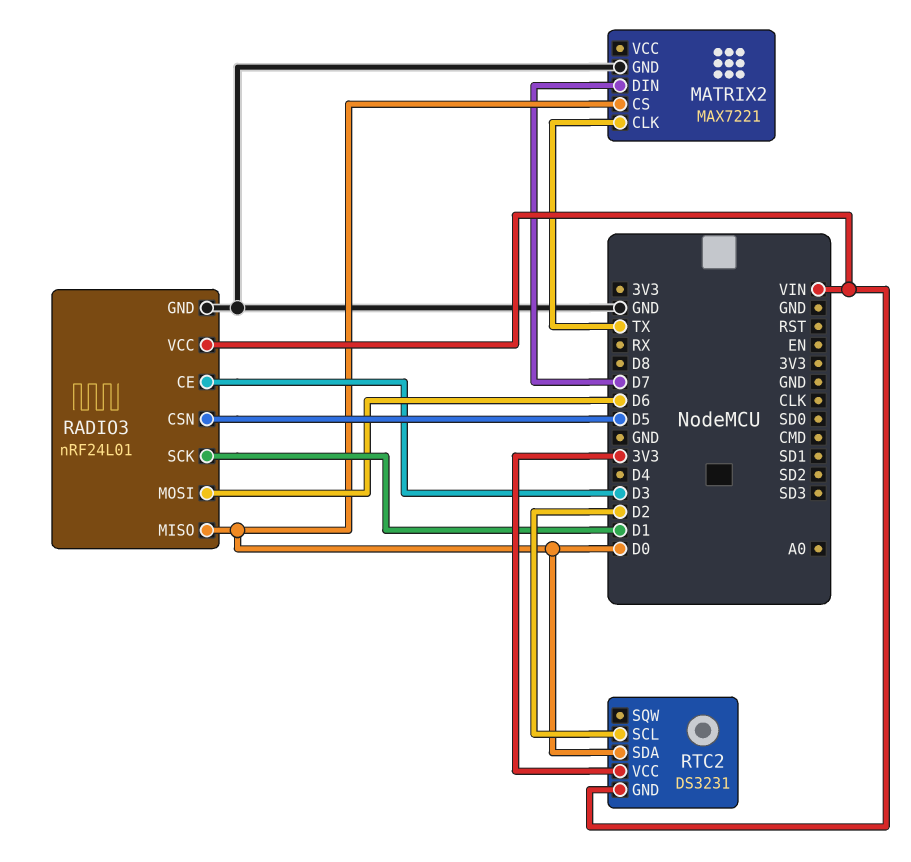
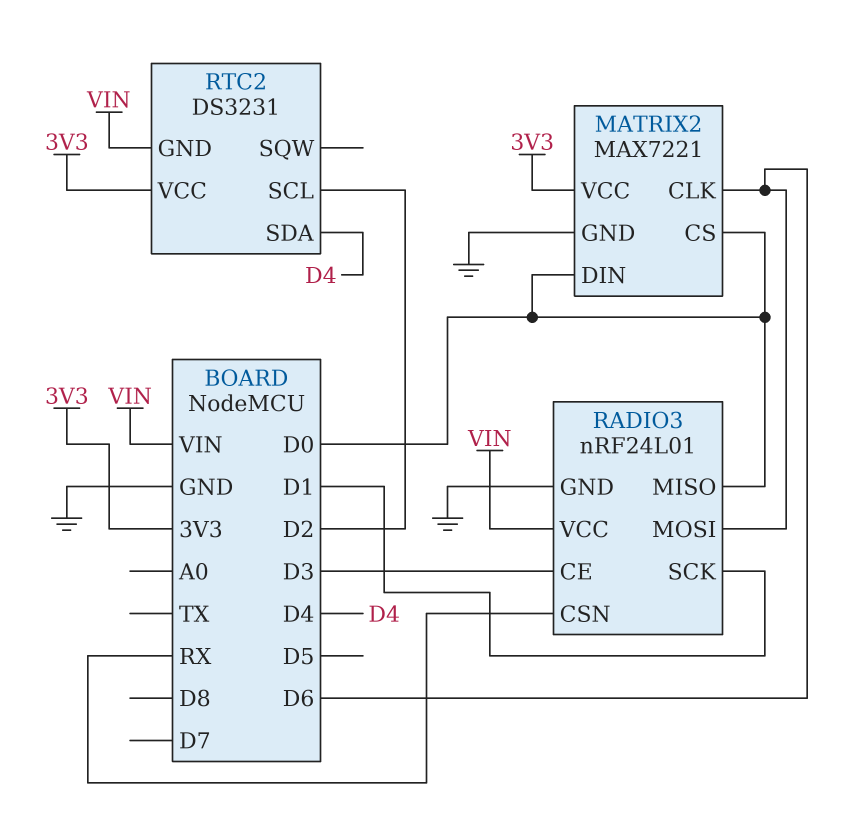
MATRIX2 pin CLK: TX -> D6
MATRIX2 pin DIN: D7 -> D0
MATRIX2 pin VCC: none -> 3V3
RADIO3 pin CSN: D5 -> RX
RTC2 pin SDA: D0 -> D4

